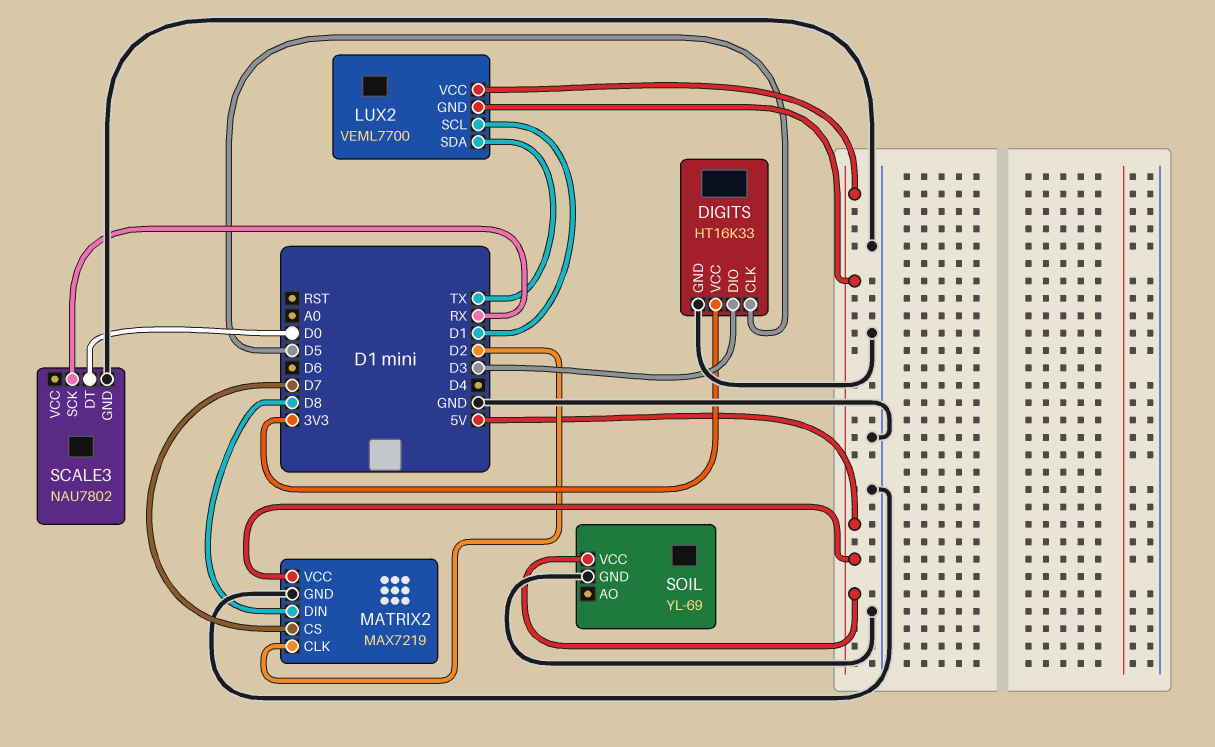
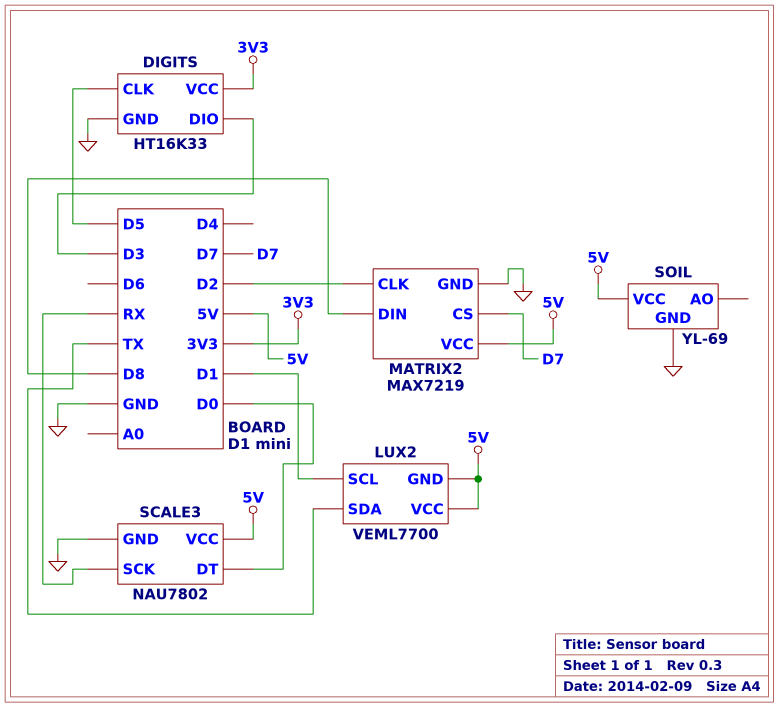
SCALE3 pin VCC: none -> 5V

